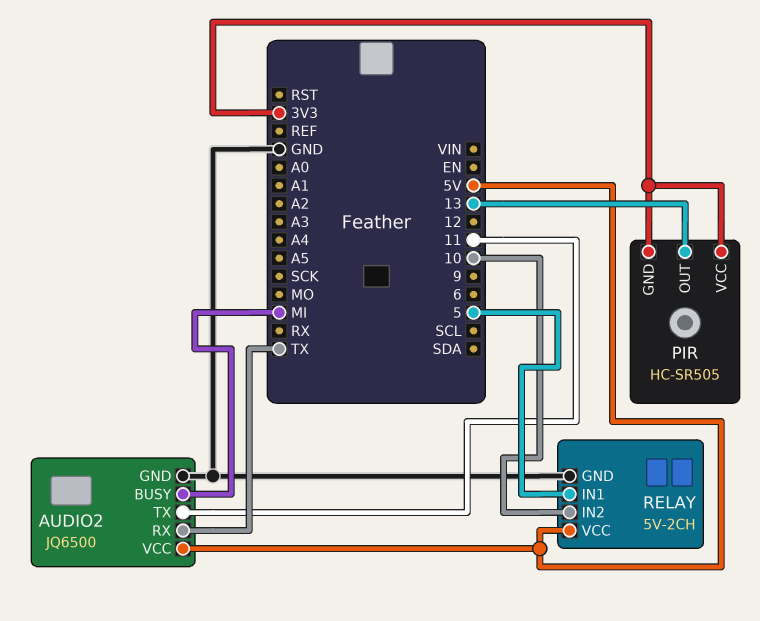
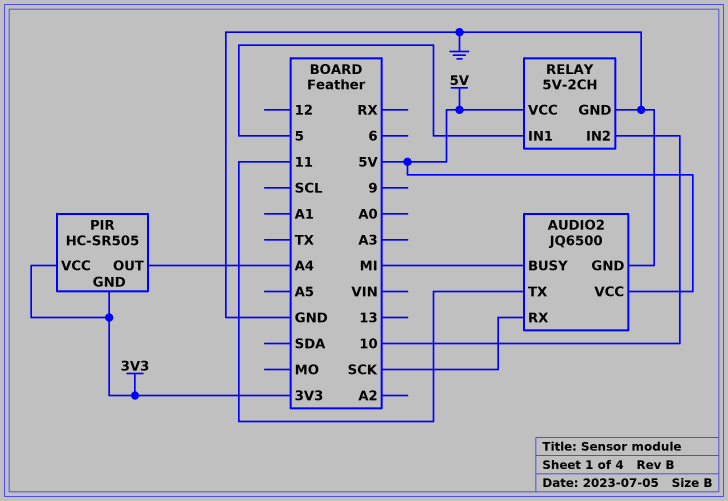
AUDIO2 pin RX: TX -> SCK
PIR pin OUT: 13 -> A4

